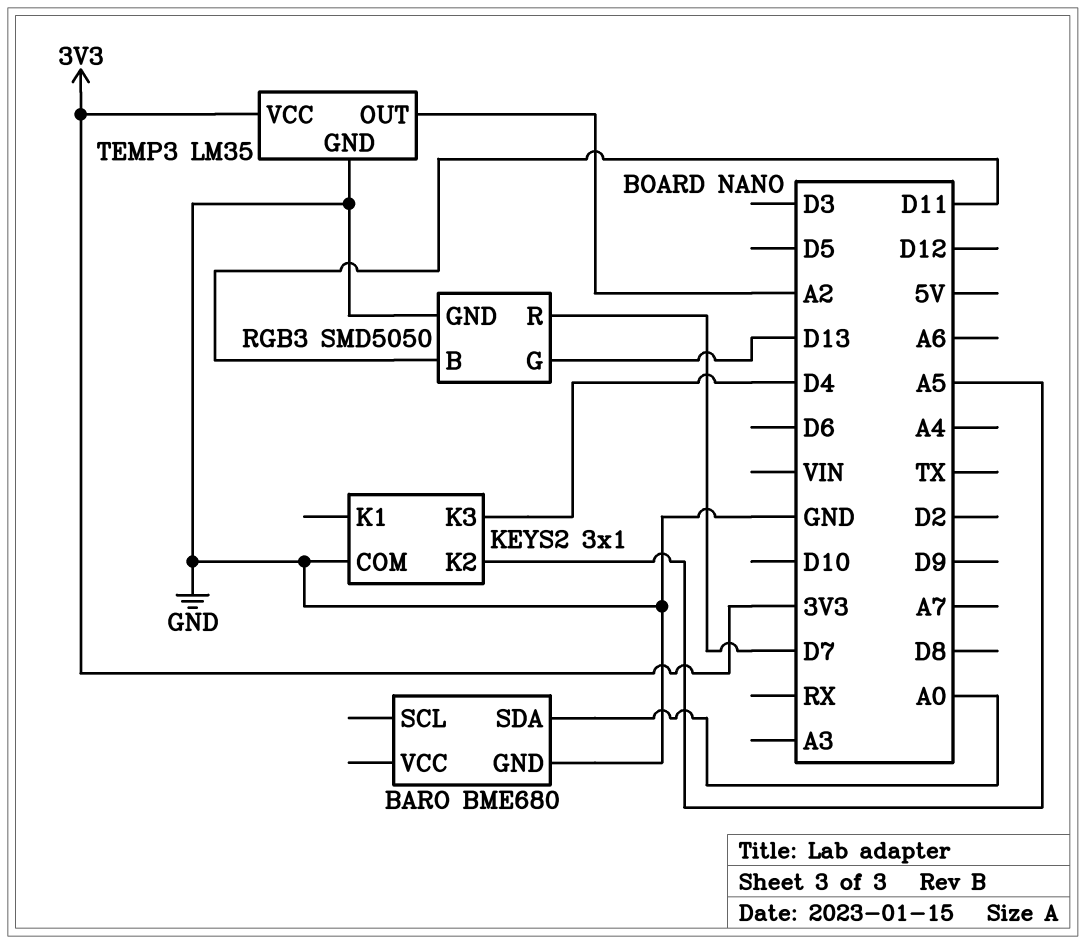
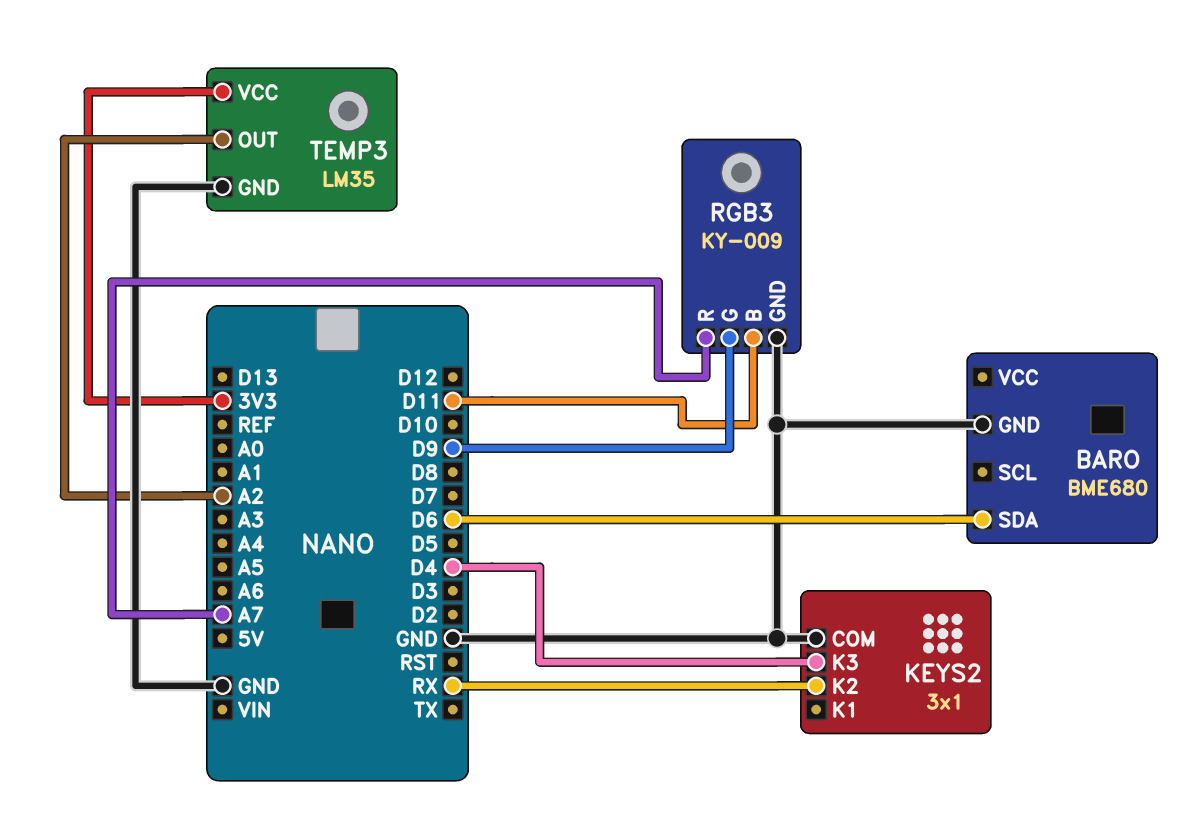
BARO pin SDA: A0 -> D6
KEYS2 pin K2: A5 -> RX
RGB3: SMD5050 -> KY-009
RGB3 pin G: D13 -> D9
RGB3 pin R: D7 -> A7

